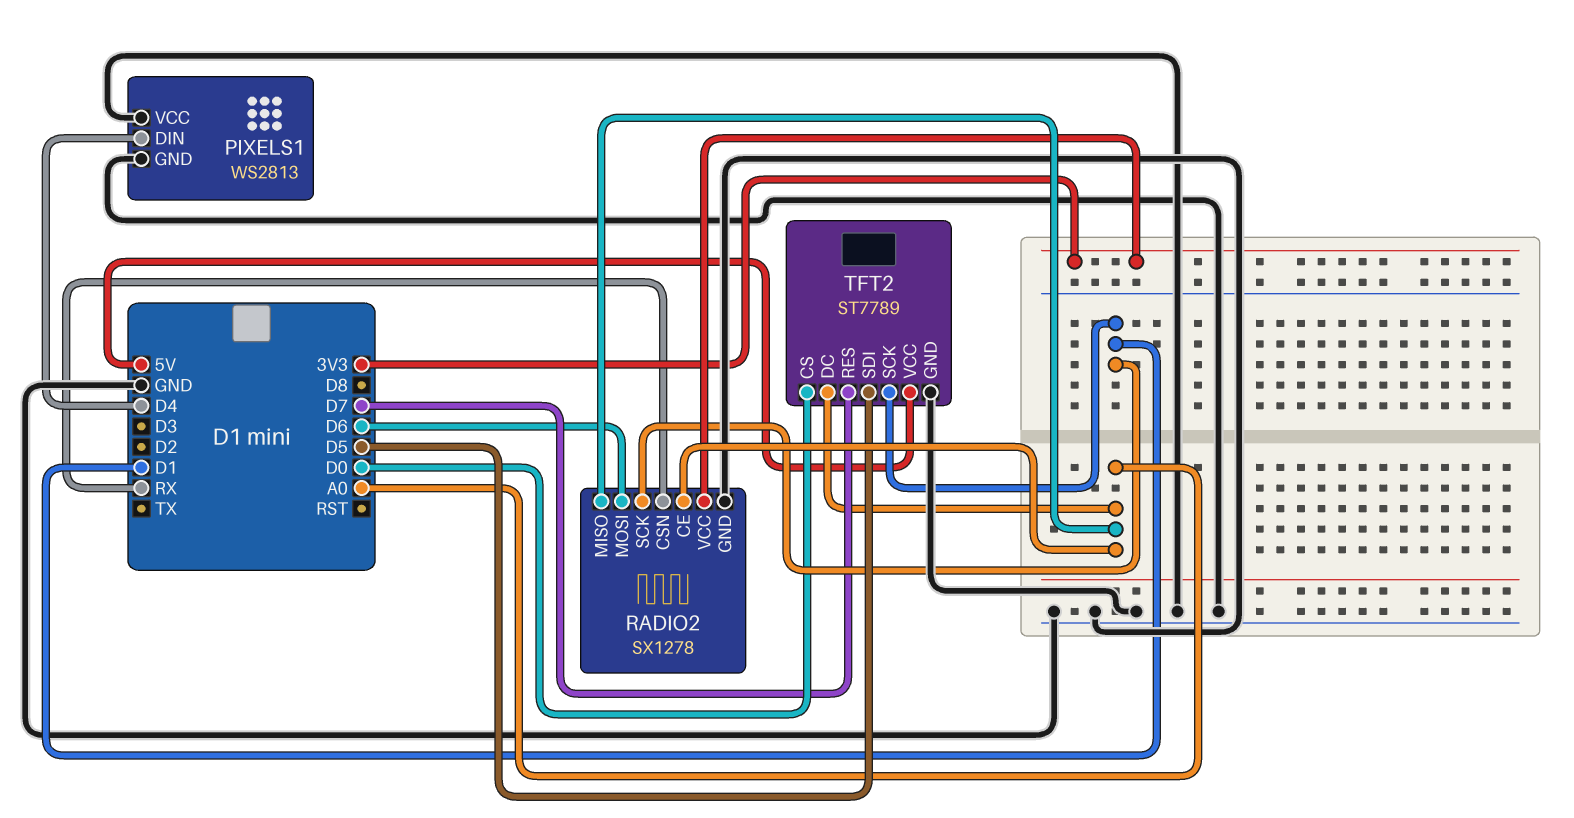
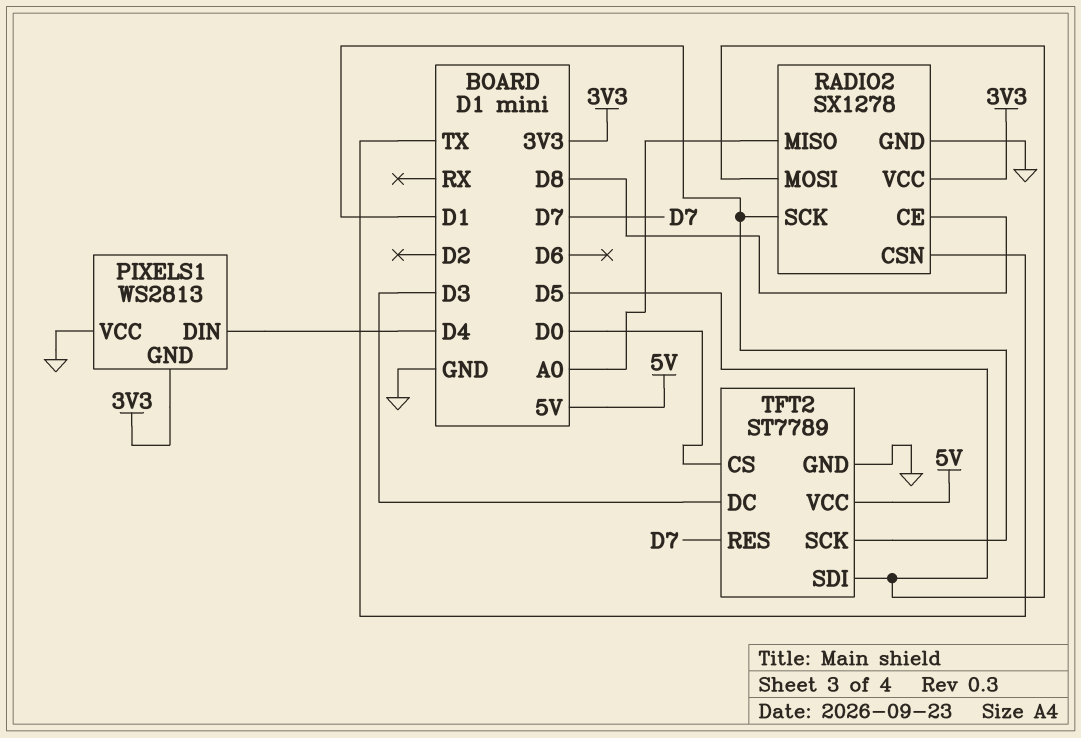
PIXELS1 pin GND: GND -> 3V3
RADIO2 pin CE: A0 -> D8
RADIO2 pin CSN: RX -> TX
RADIO2 pin MOSI: D6 -> D5
TFT2 pin DC: A0 -> D3

